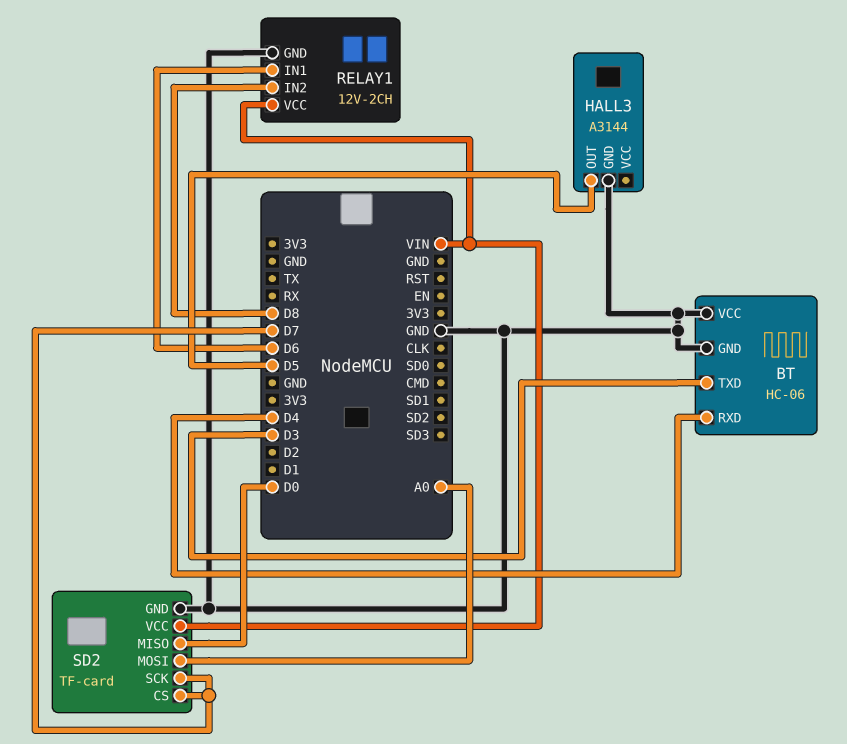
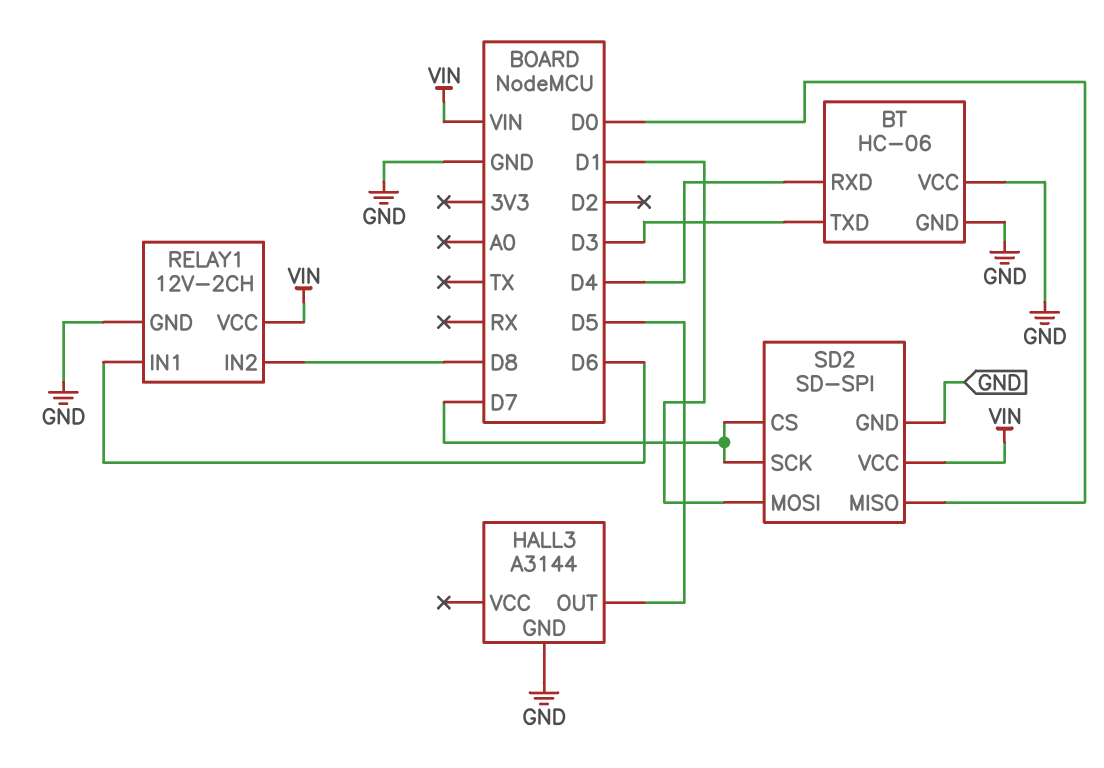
SD2: TF-card -> SD-SPI
SD2 pin MOSI: A0 -> D1

